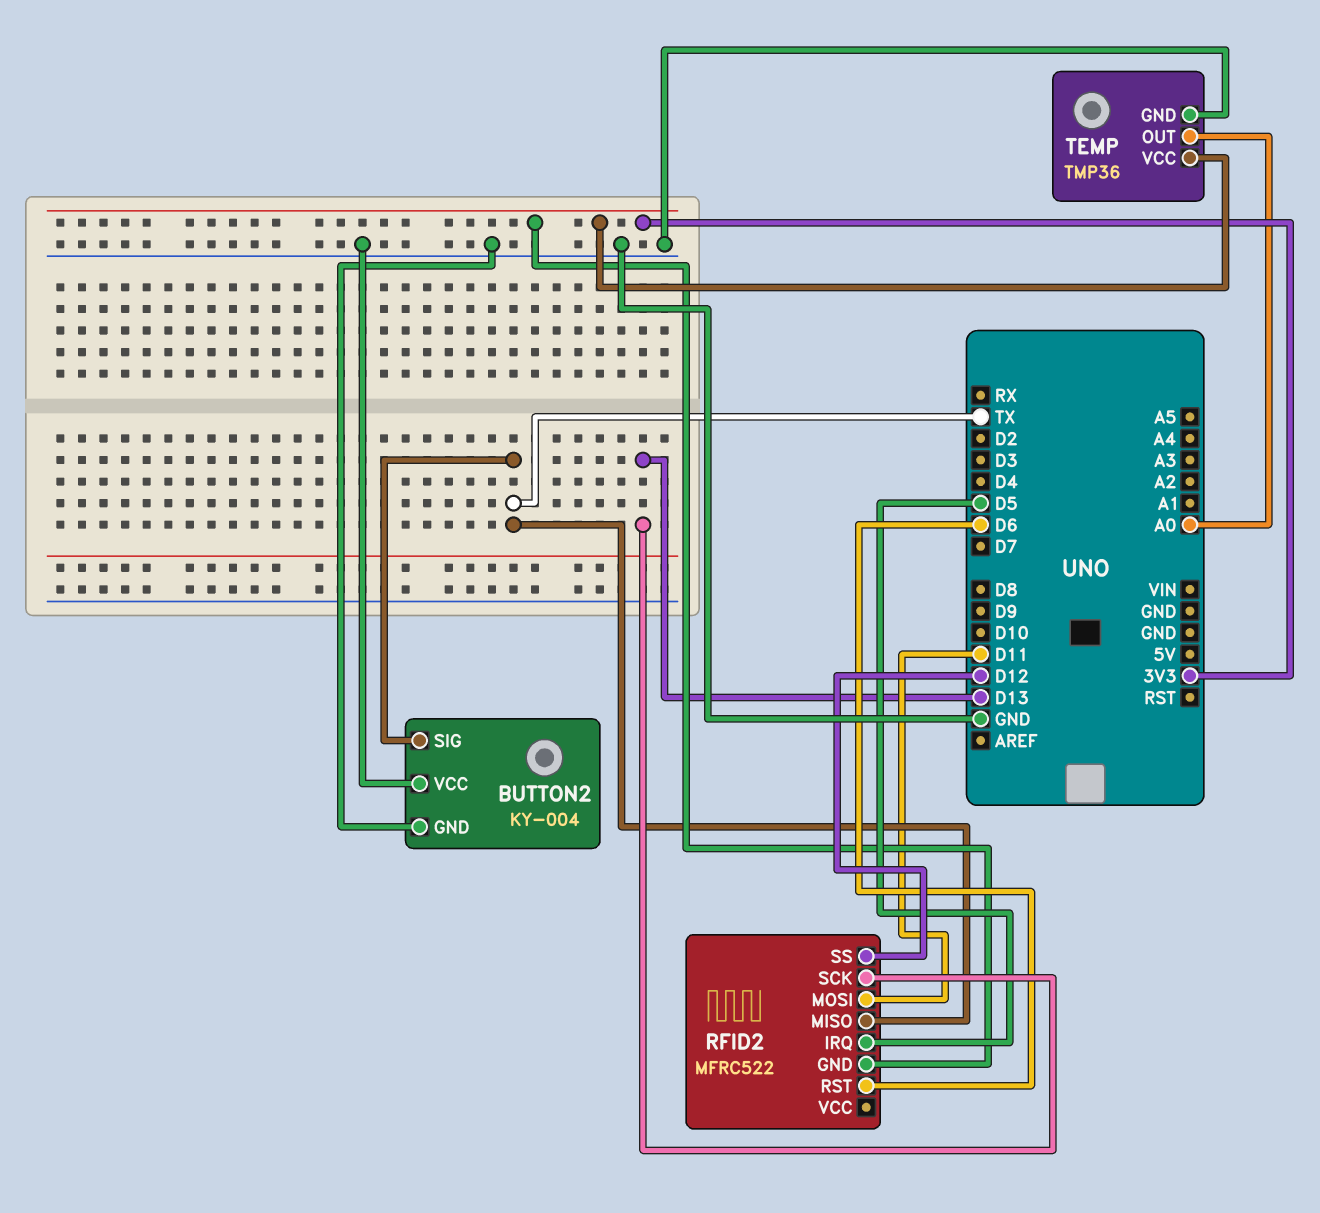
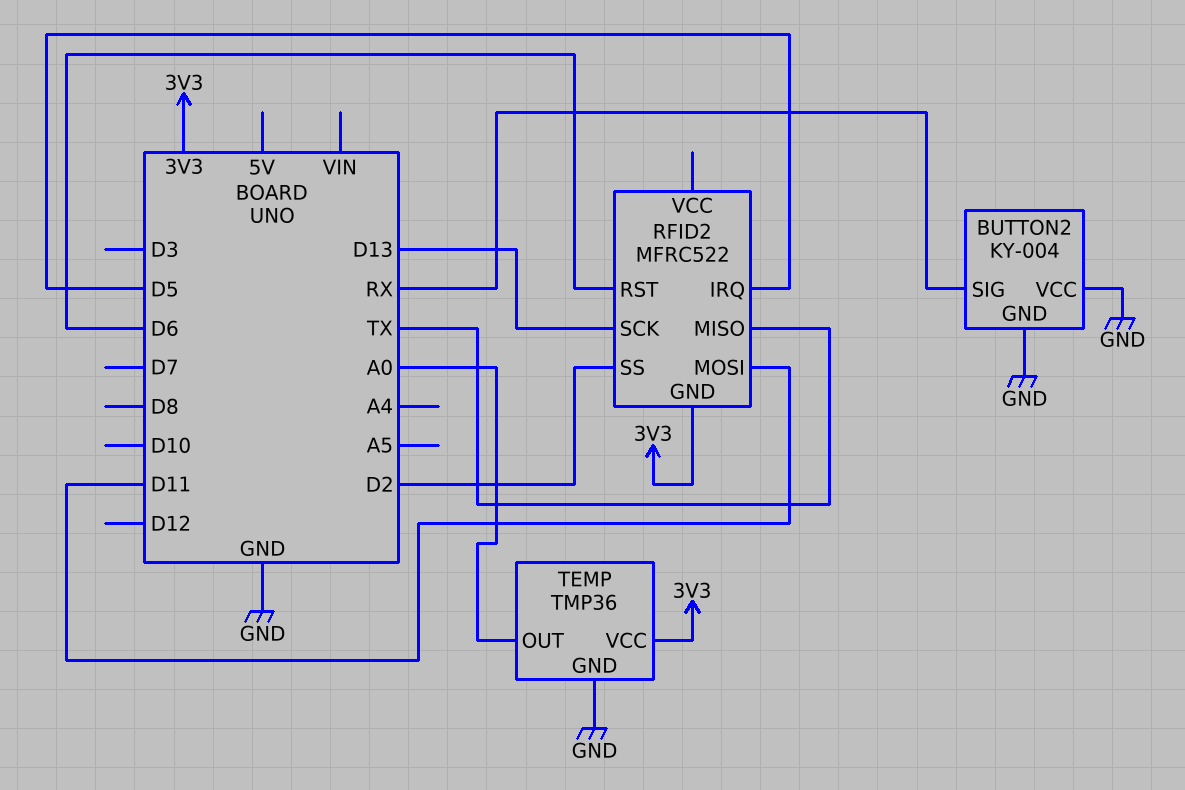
BUTTON2 pin SIG: TX -> RX
RFID2 pin SS: D12 -> D2

